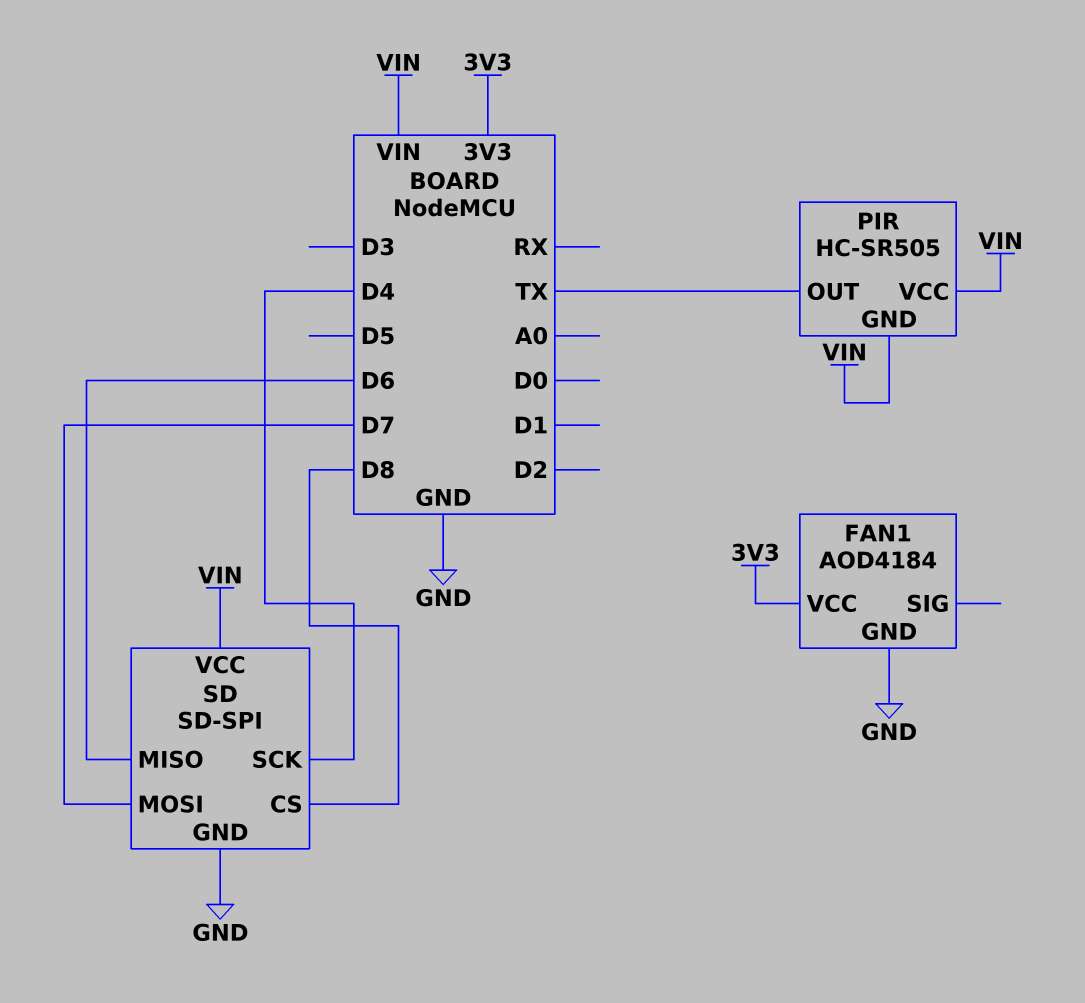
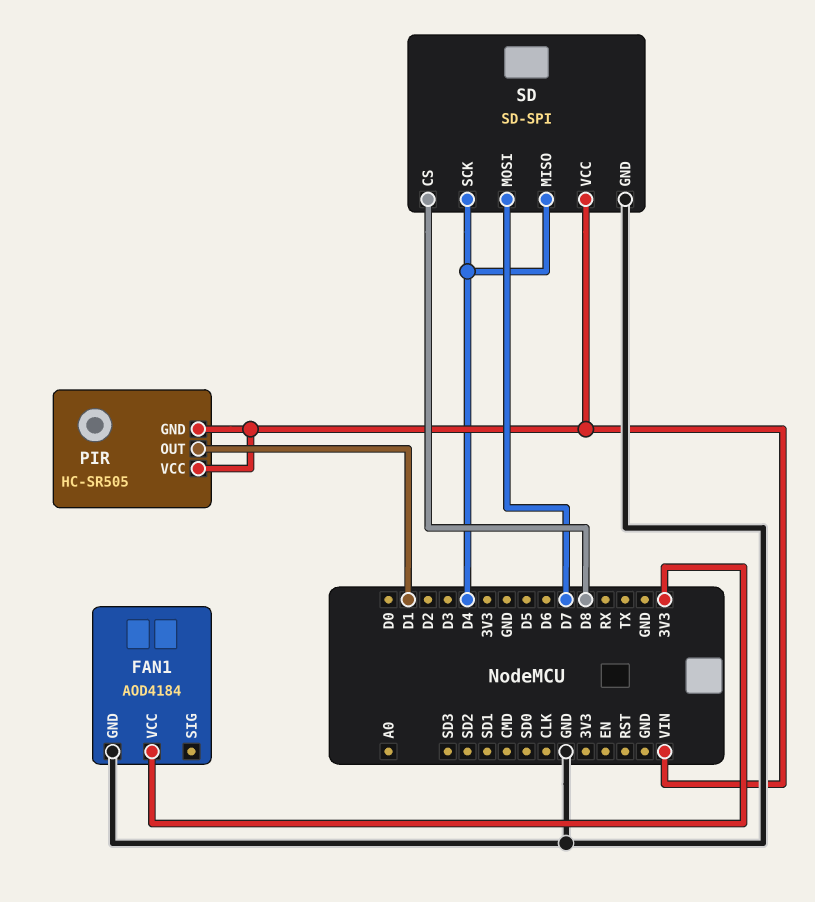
PIR pin OUT: TX -> D1
SD pin MISO: D6 -> D4

